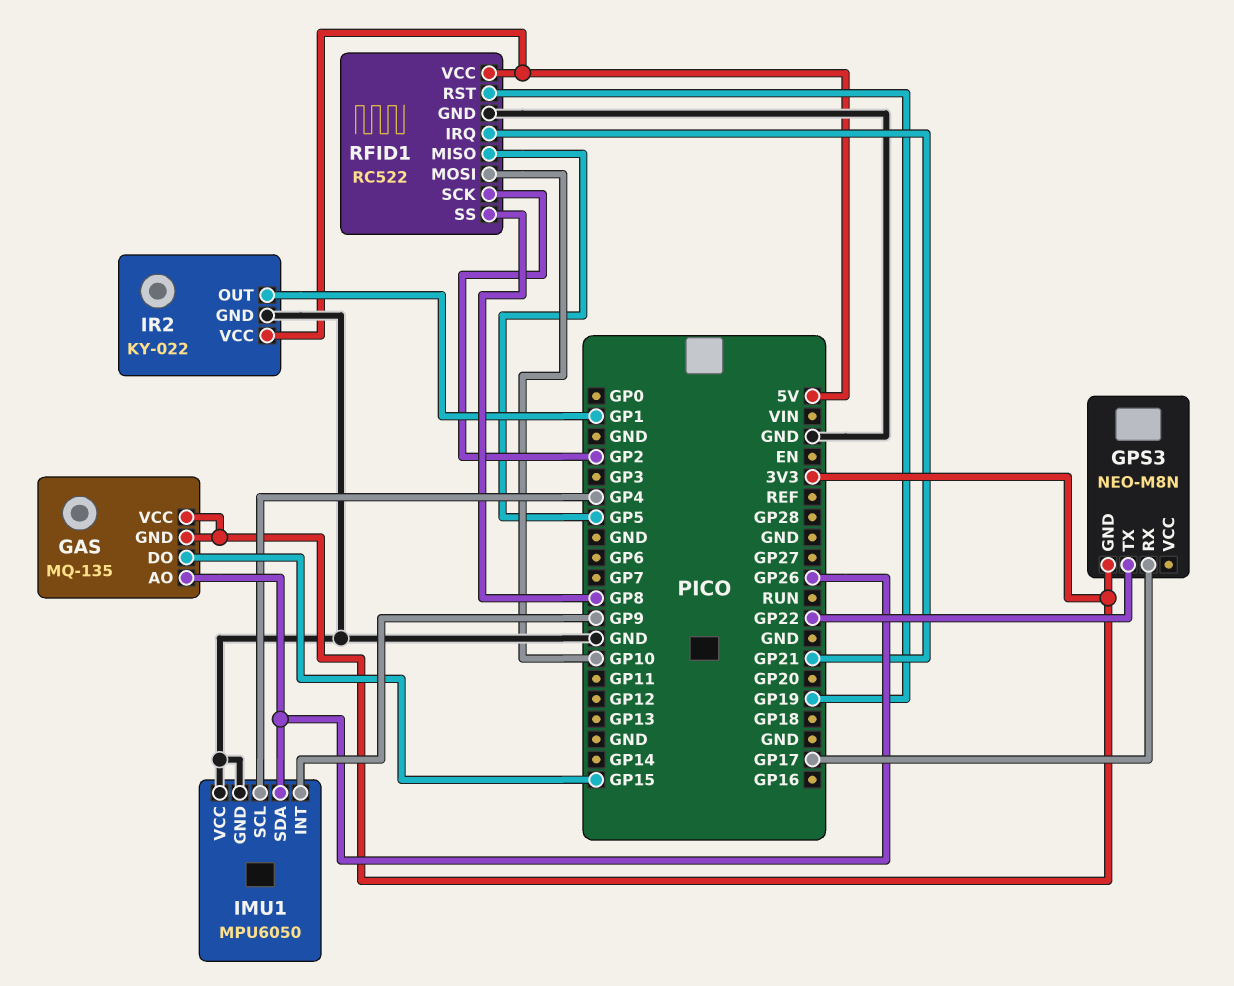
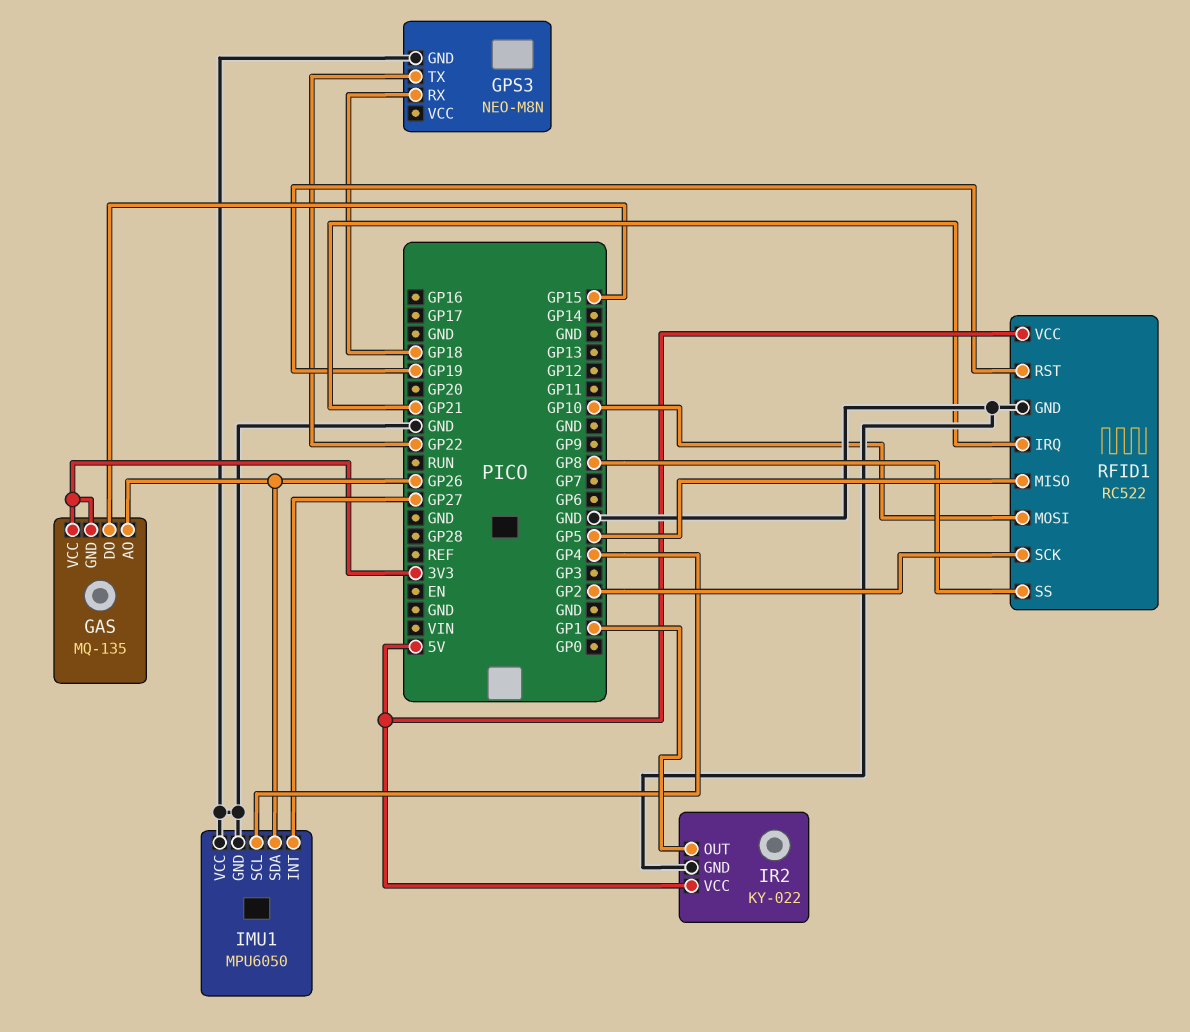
GPS3 pin GND: 3V3 -> GND
GPS3 pin RX: GP17 -> GP18
IMU1 pin INT: GP9 -> GP27

